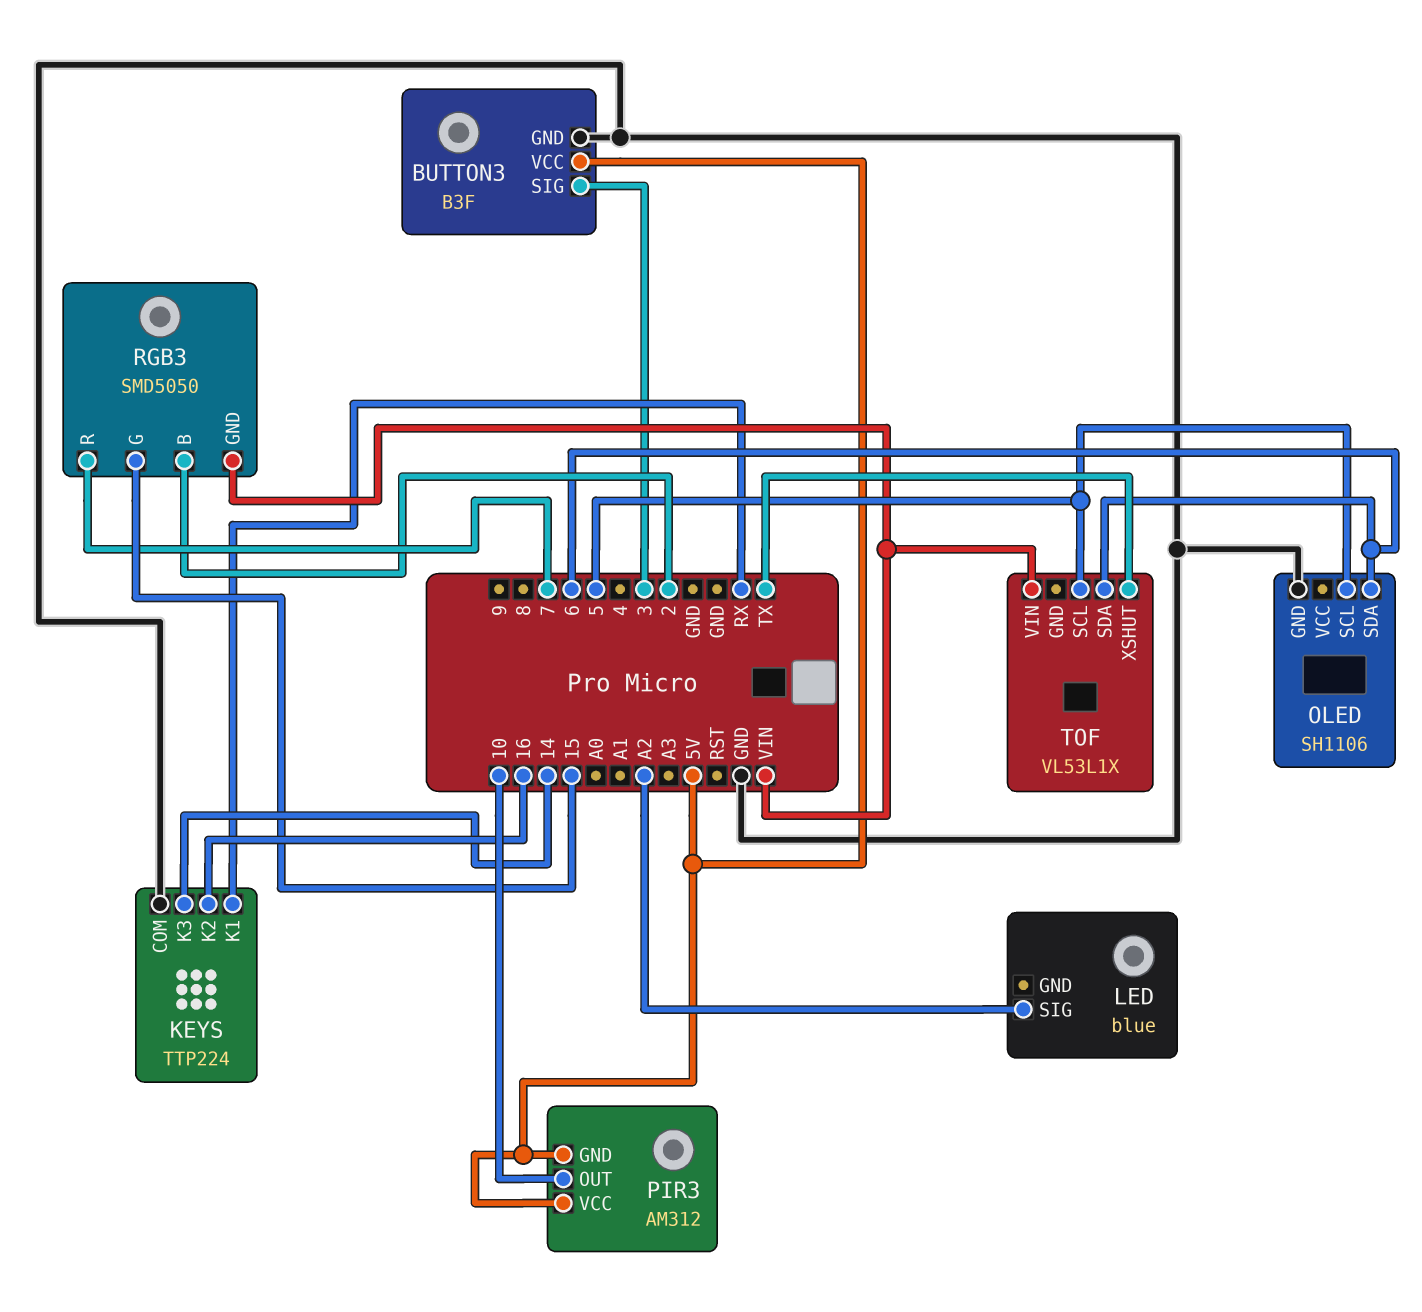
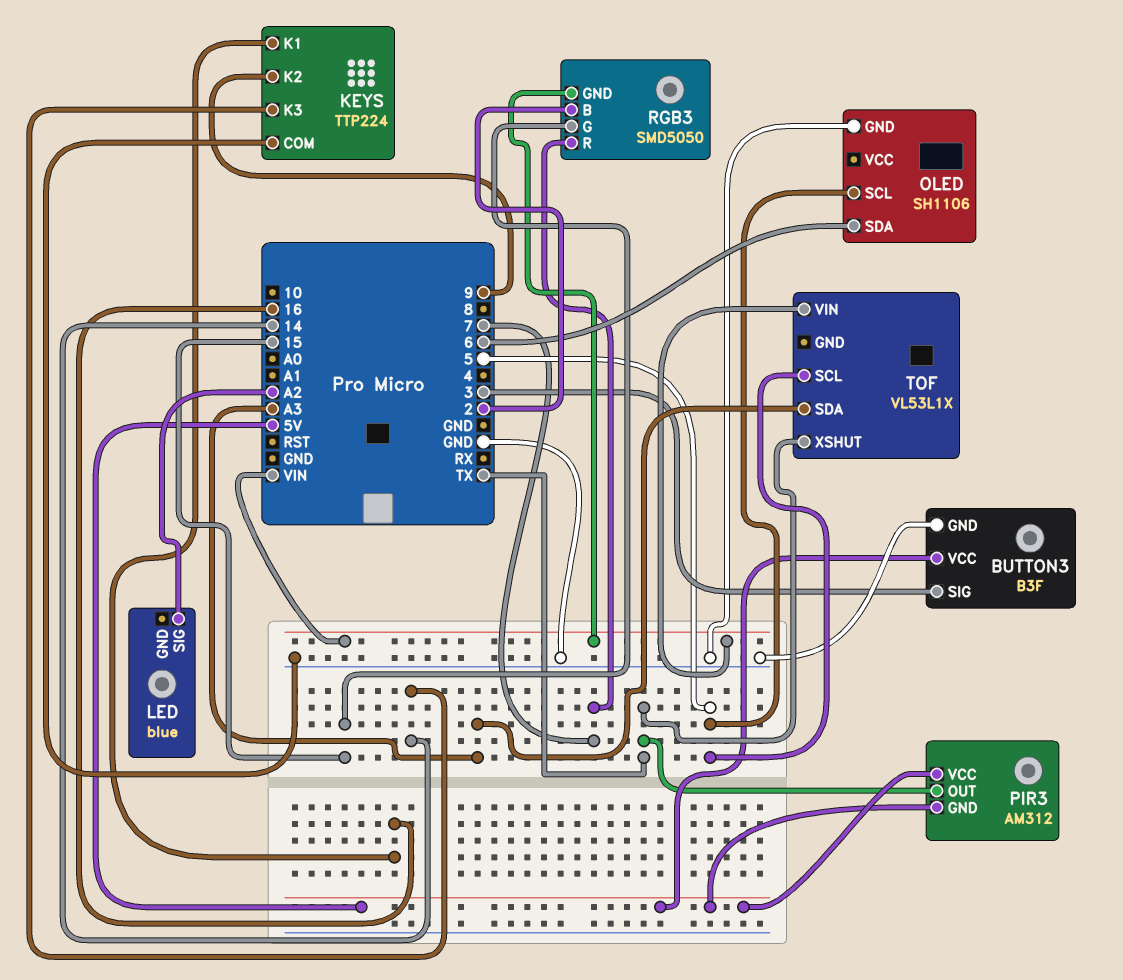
KEYS pin K1: RX -> 16
KEYS pin K2: 16 -> 9
PIR3 pin OUT: 10 -> TX
TOF pin SDA: 6 -> A3

